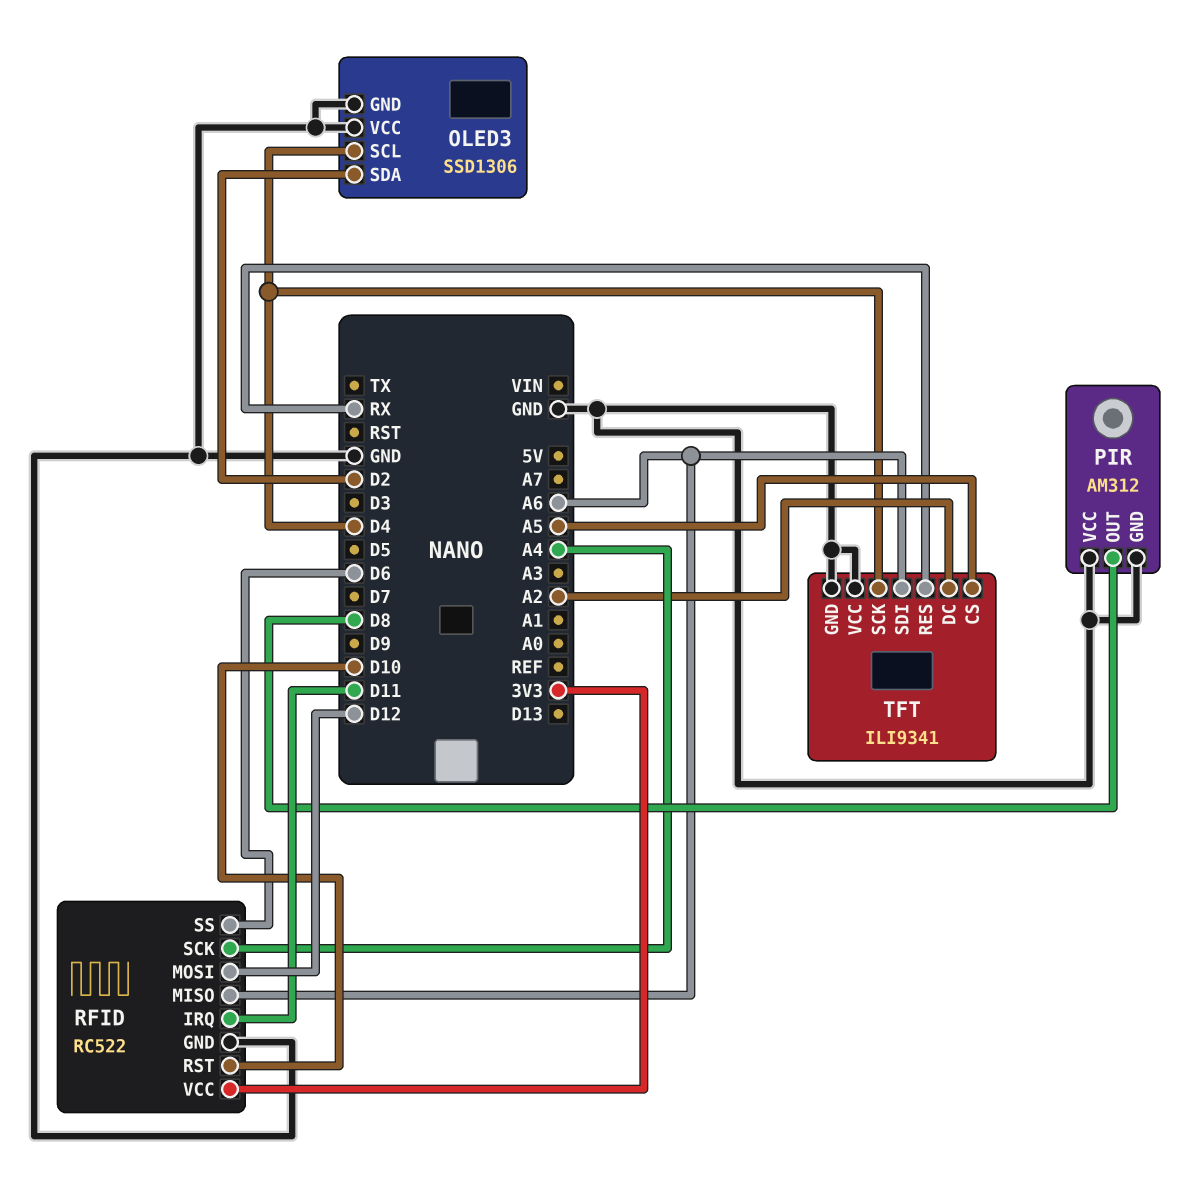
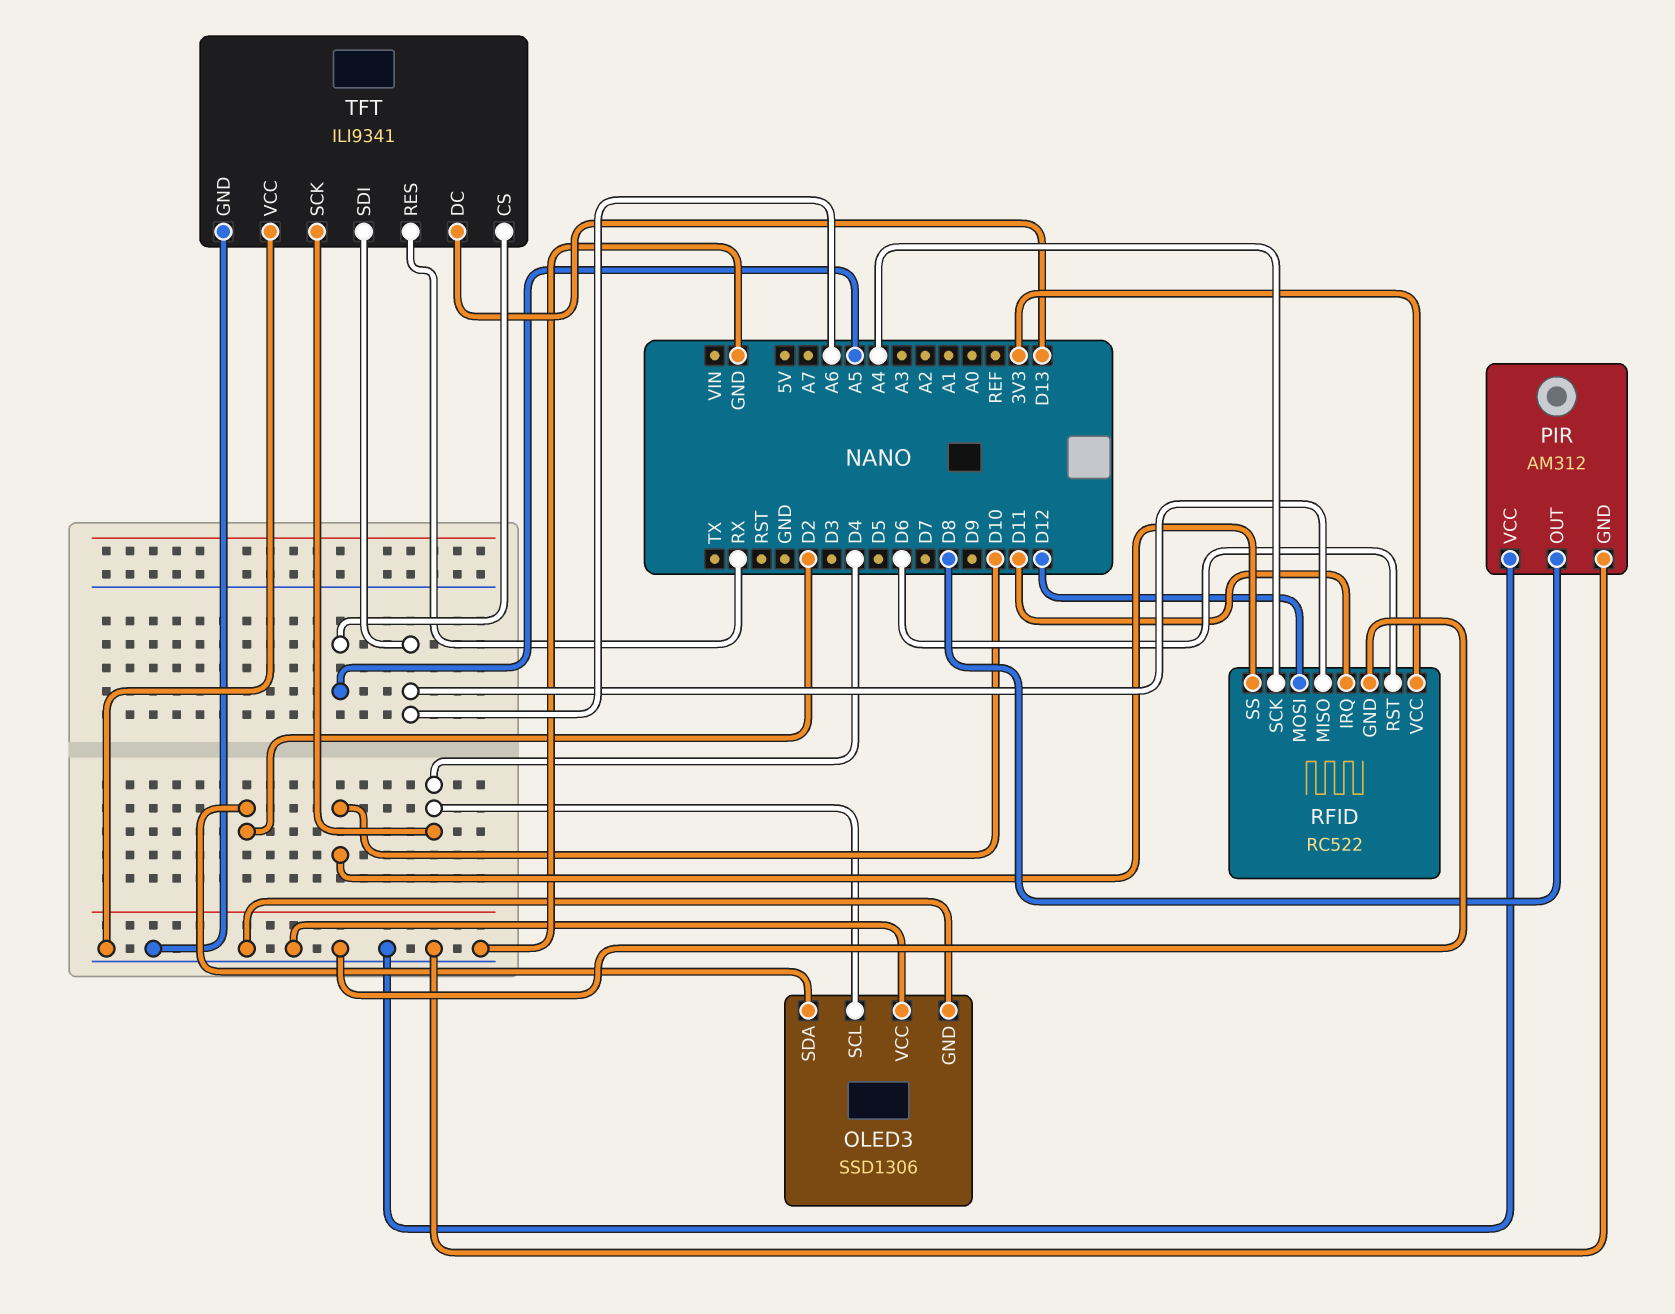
RFID pin RST: D10 -> D6
RFID pin SS: D6 -> D10
TFT pin DC: A2 -> D13

